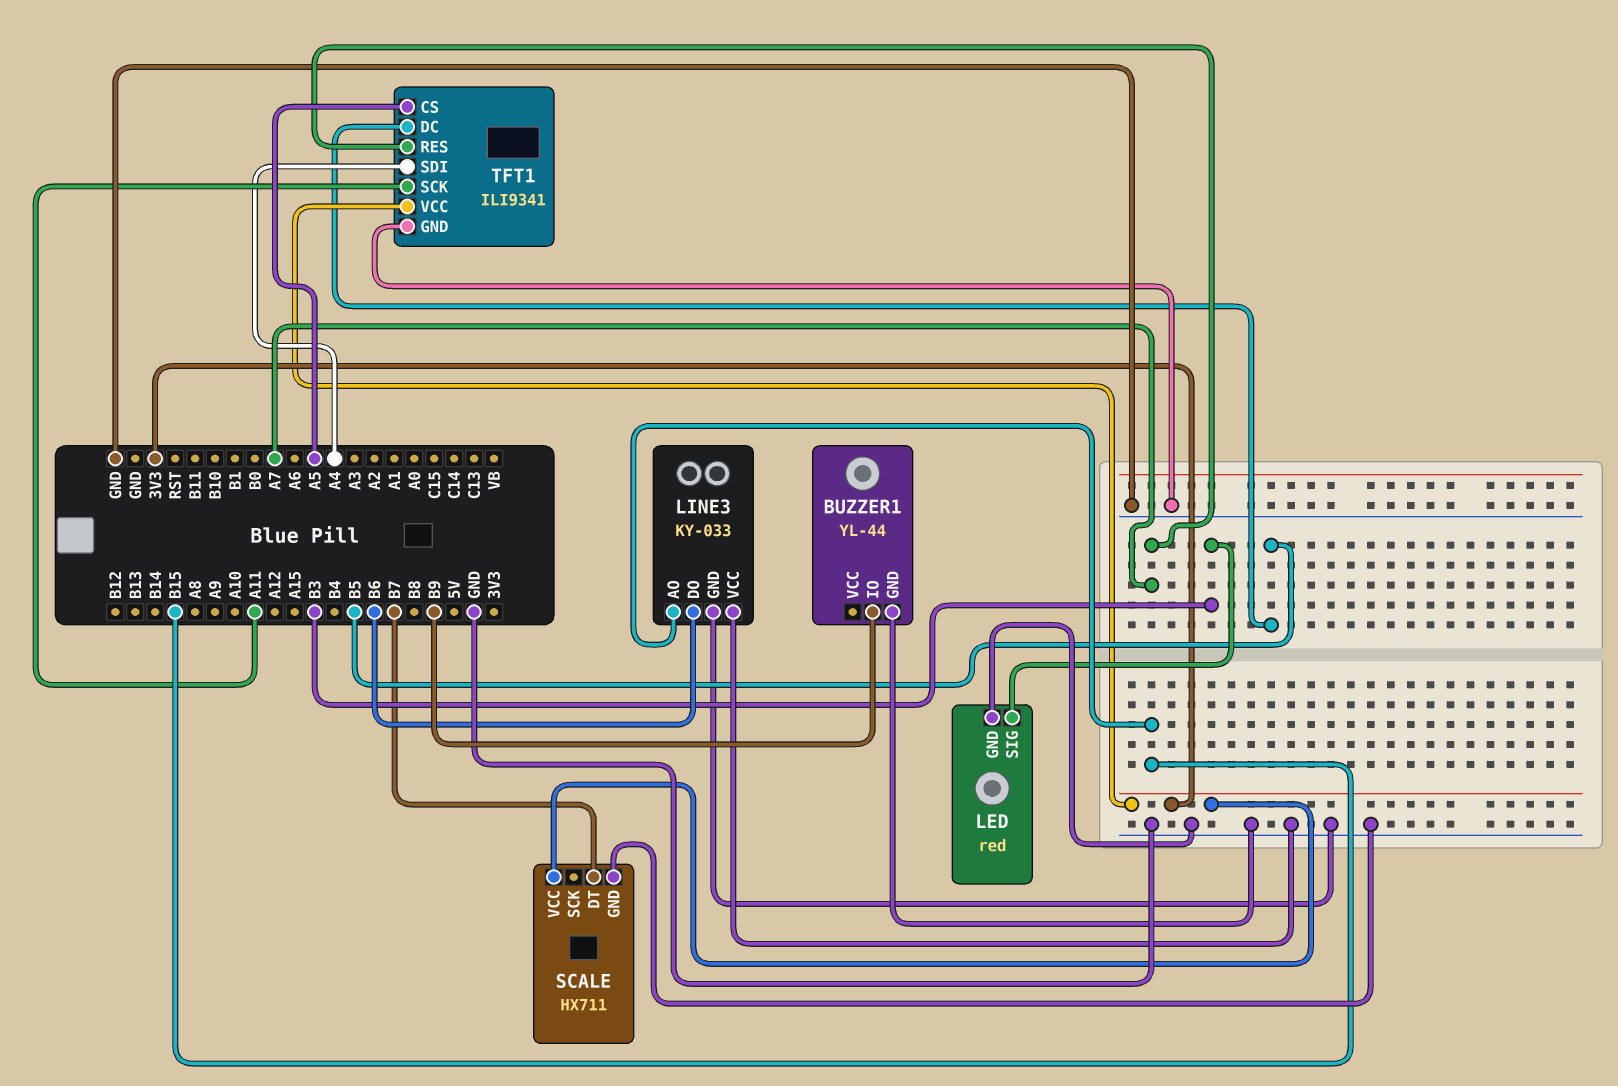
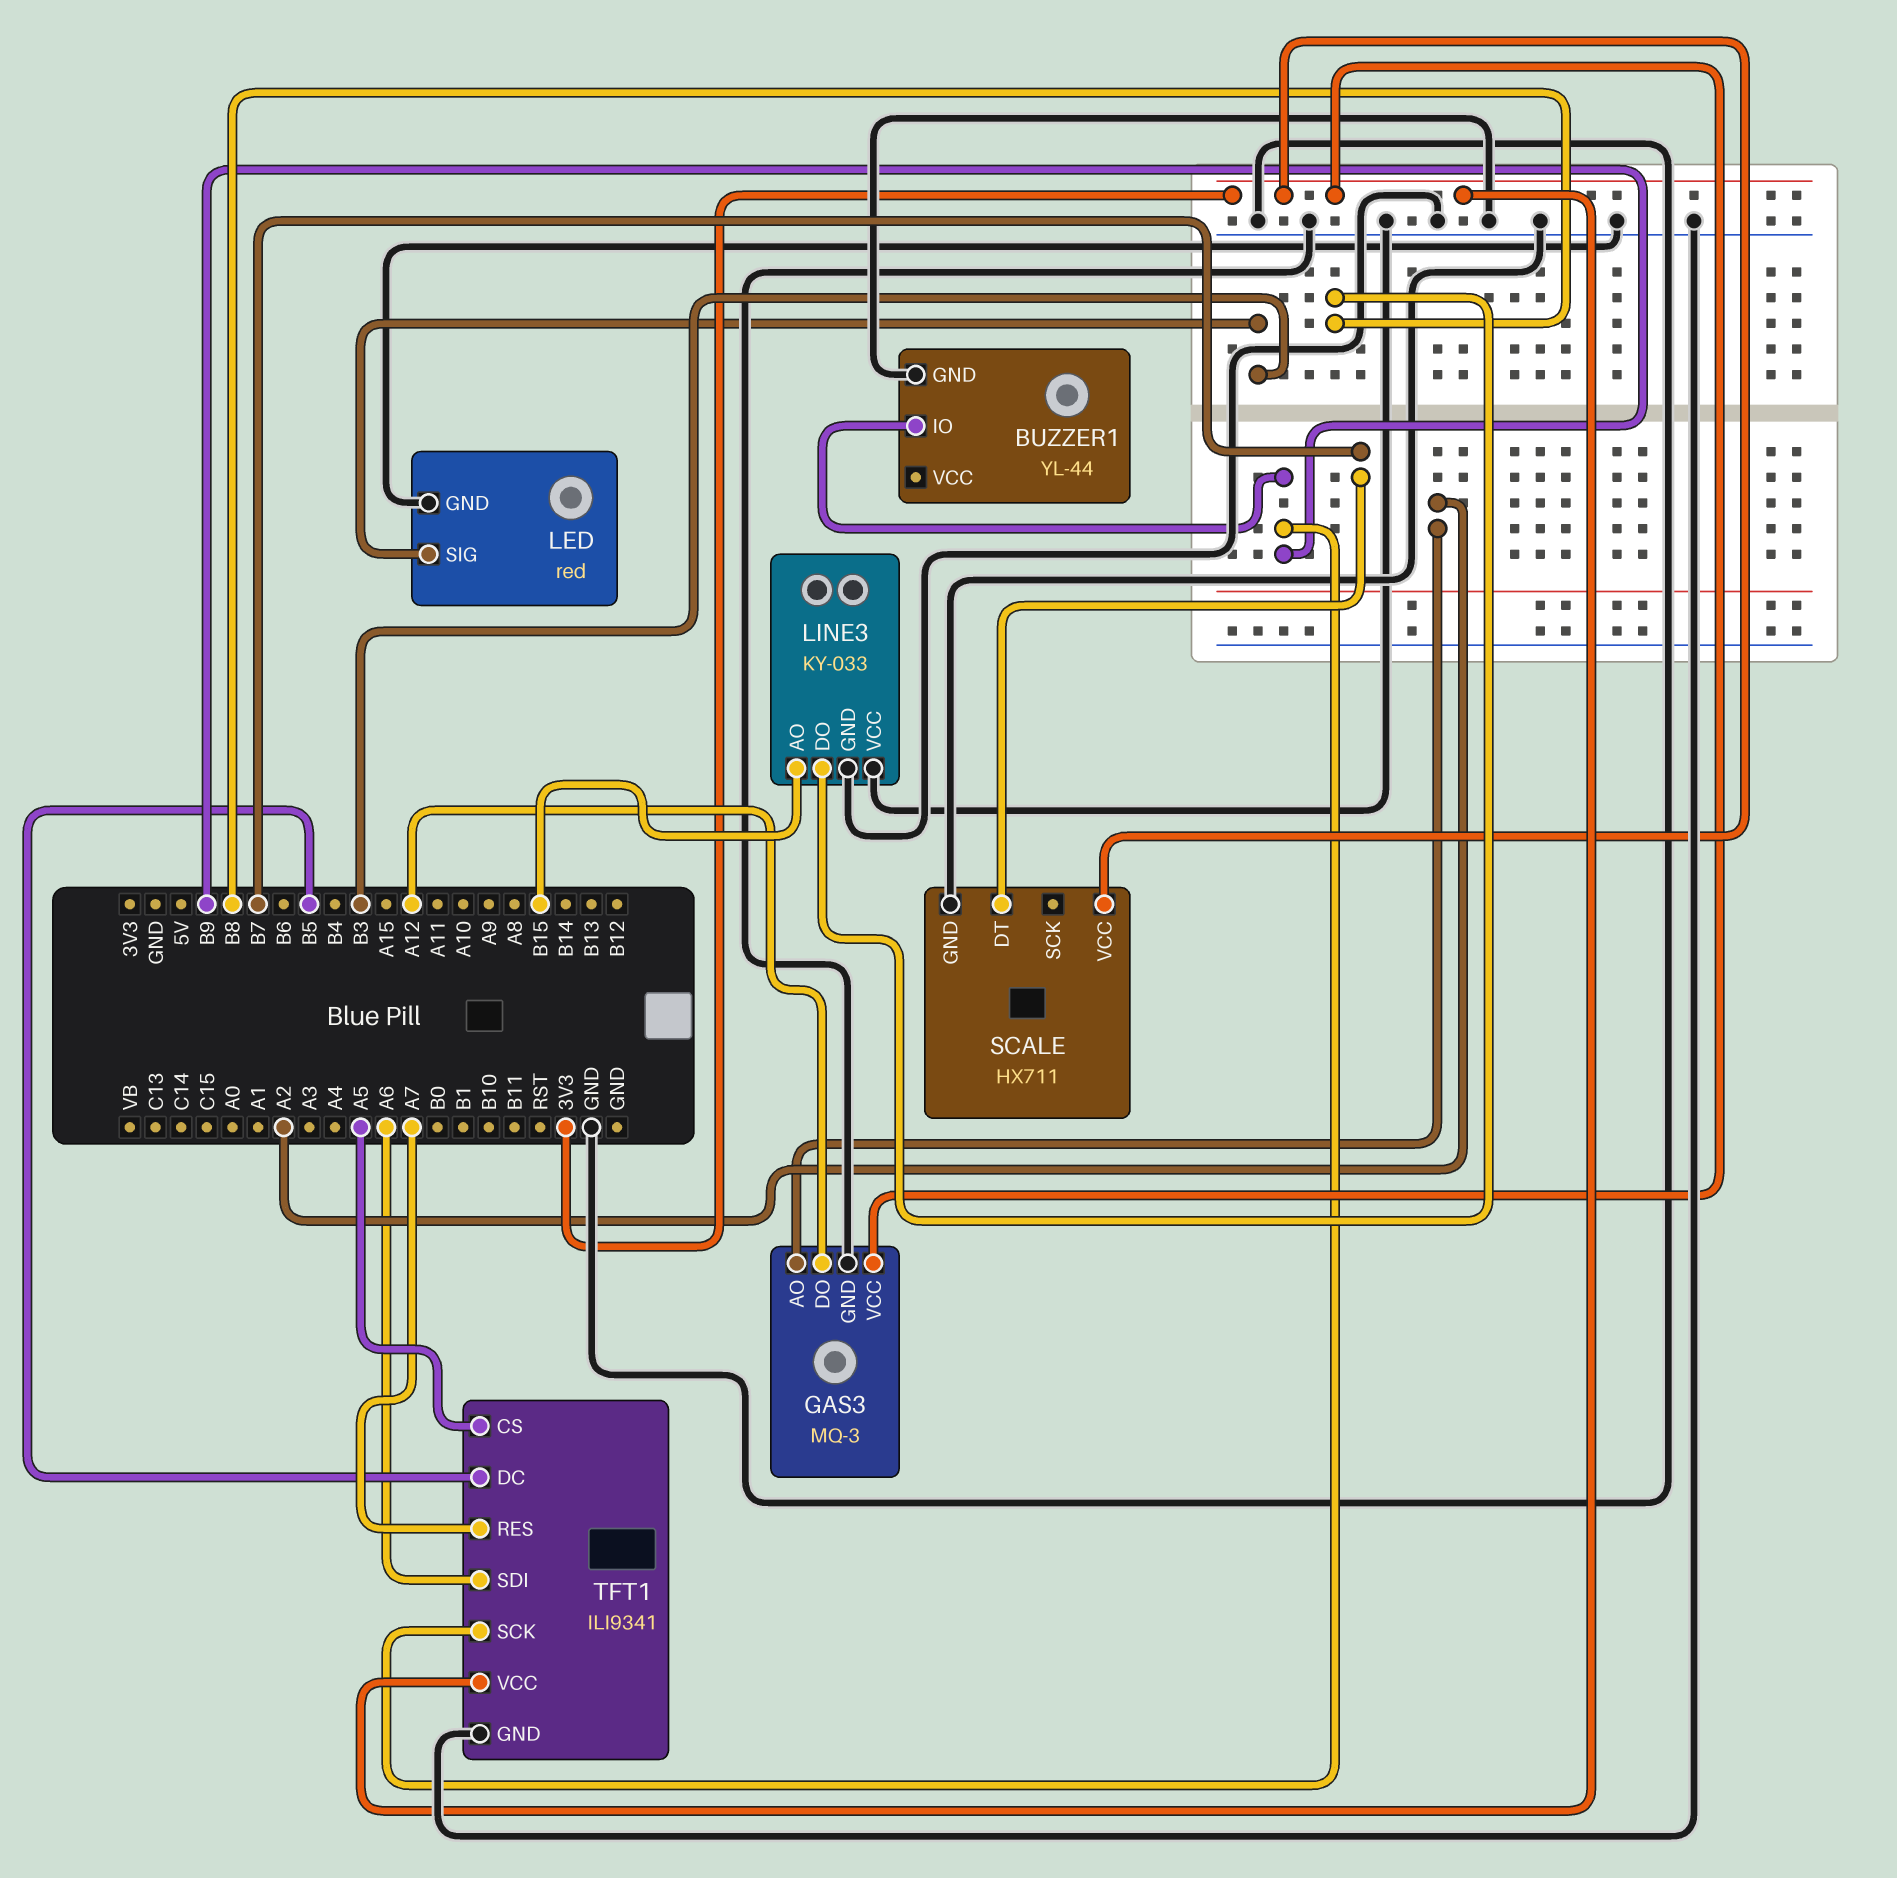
GAS3: none -> MQ-3
GAS3 pin AO: none -> A2
GAS3 pin DO: none -> A12
GAS3 pin GND: none -> GND
GAS3 pin VCC: none -> 3V3
LINE3 pin DO: B6 -> B8
TFT1 pin SCK: A11 -> B9
TFT1 pin SDI: A4 -> A6

